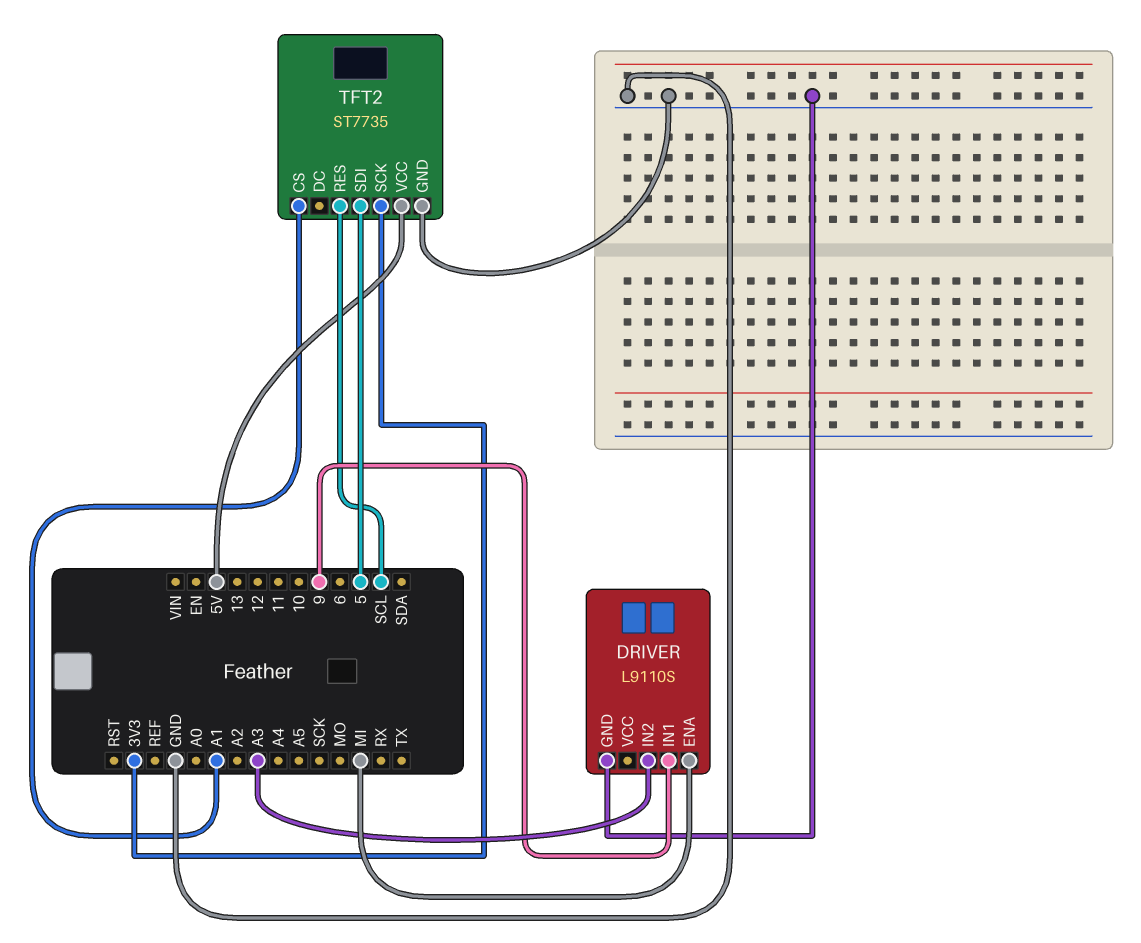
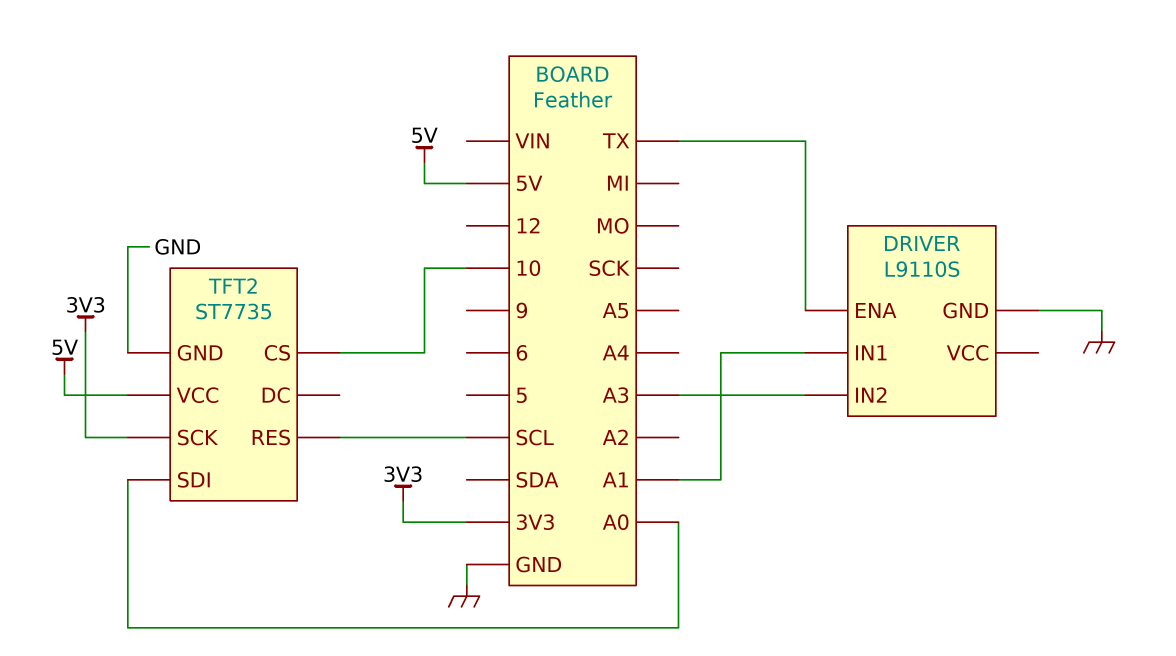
DRIVER pin ENA: MI -> TX
DRIVER pin IN1: 9 -> A1
TFT2 pin CS: A1 -> 10
TFT2 pin SDI: 5 -> A0

